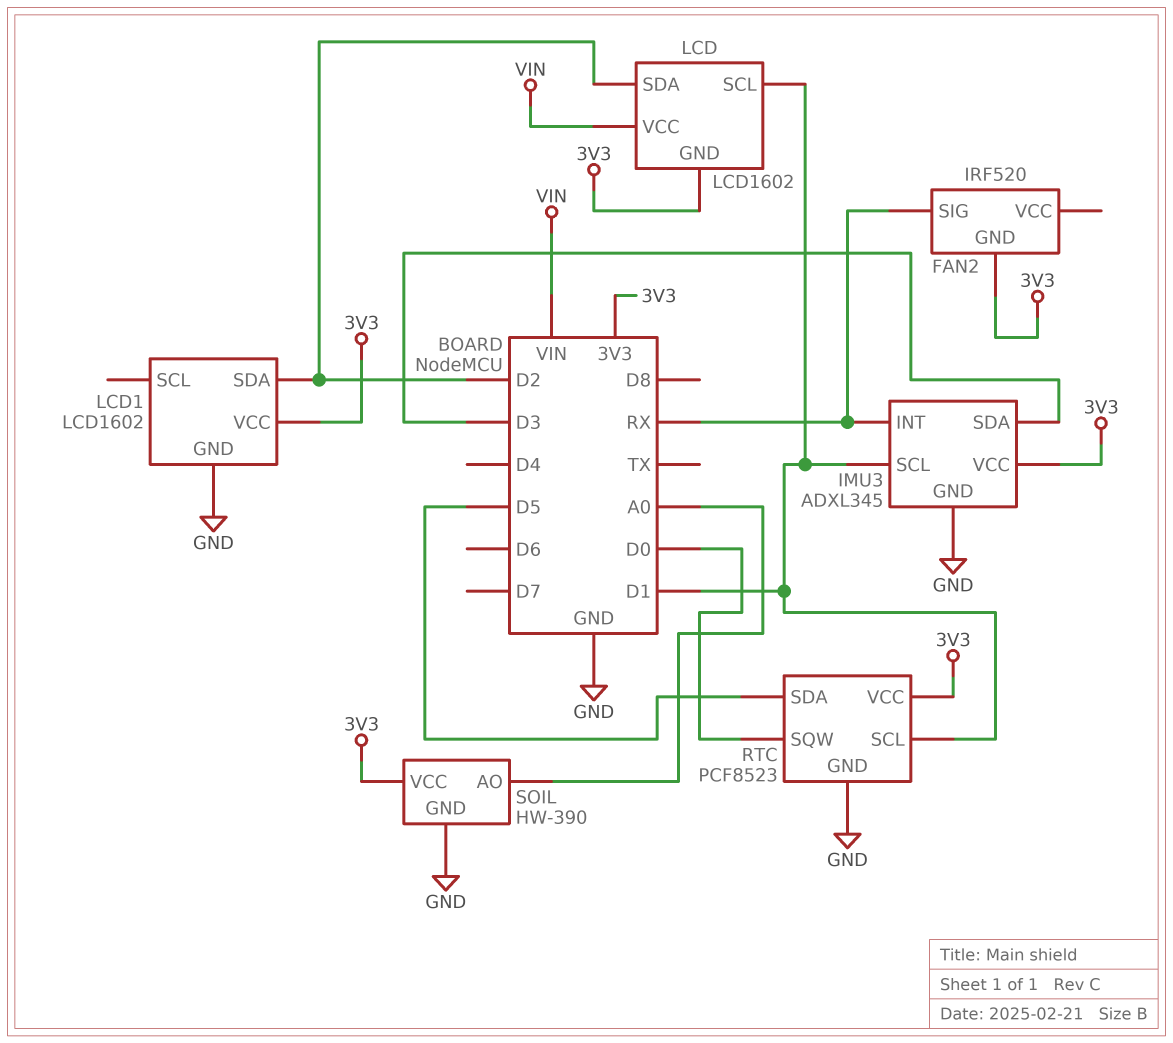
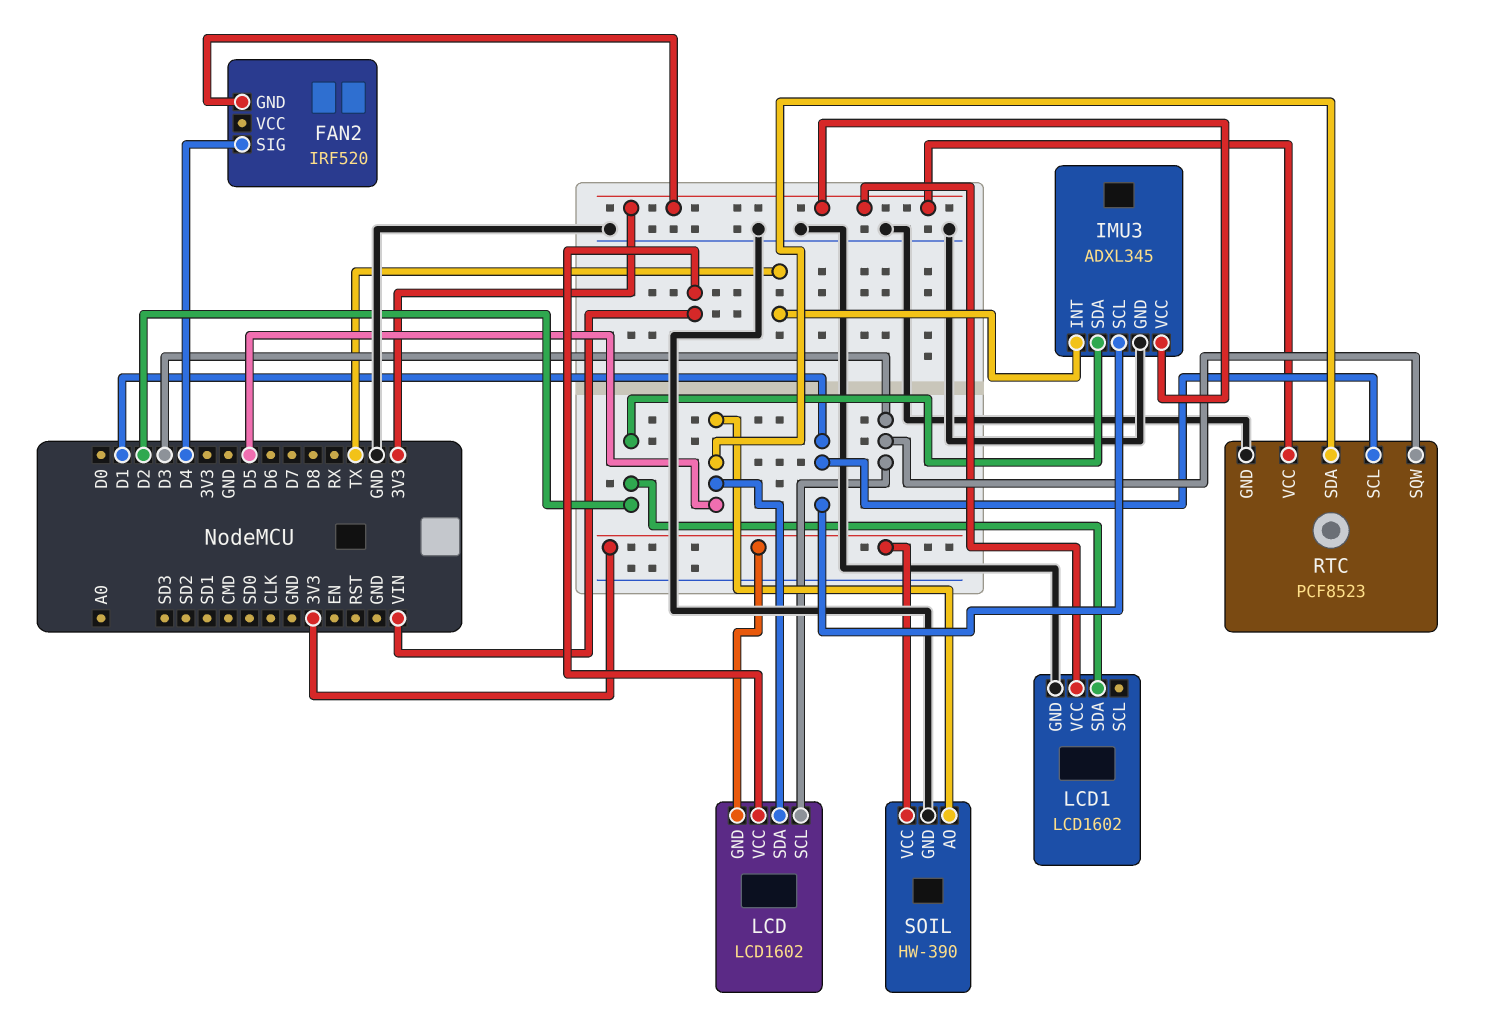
FAN2 pin SIG: RX -> D4
IMU3 pin INT: RX -> TX
IMU3 pin SDA: D3 -> D2
LCD pin SCL: D1 -> D3
LCD pin SDA: D2 -> D5
RTC pin SQW: D0 -> D3
SOIL pin AO: A0 -> D5

